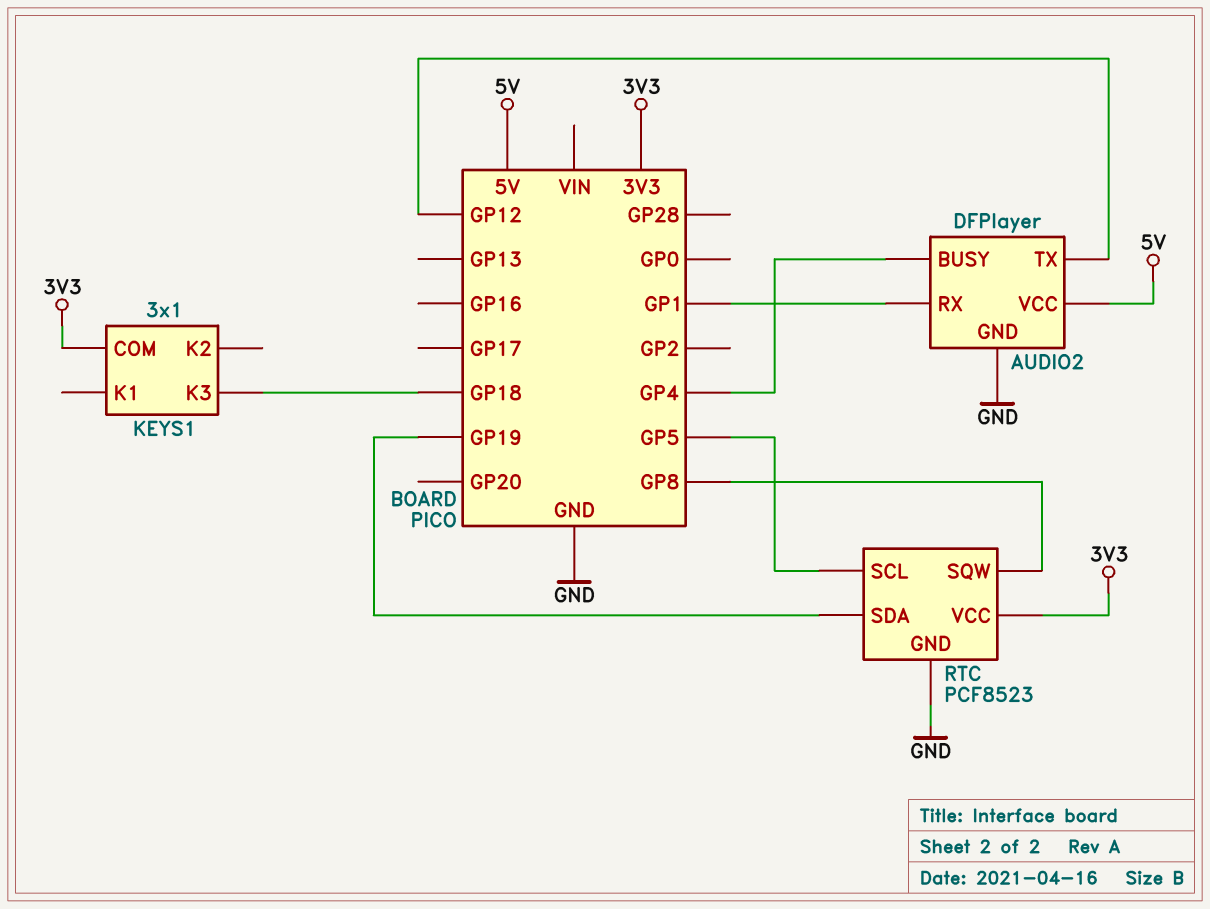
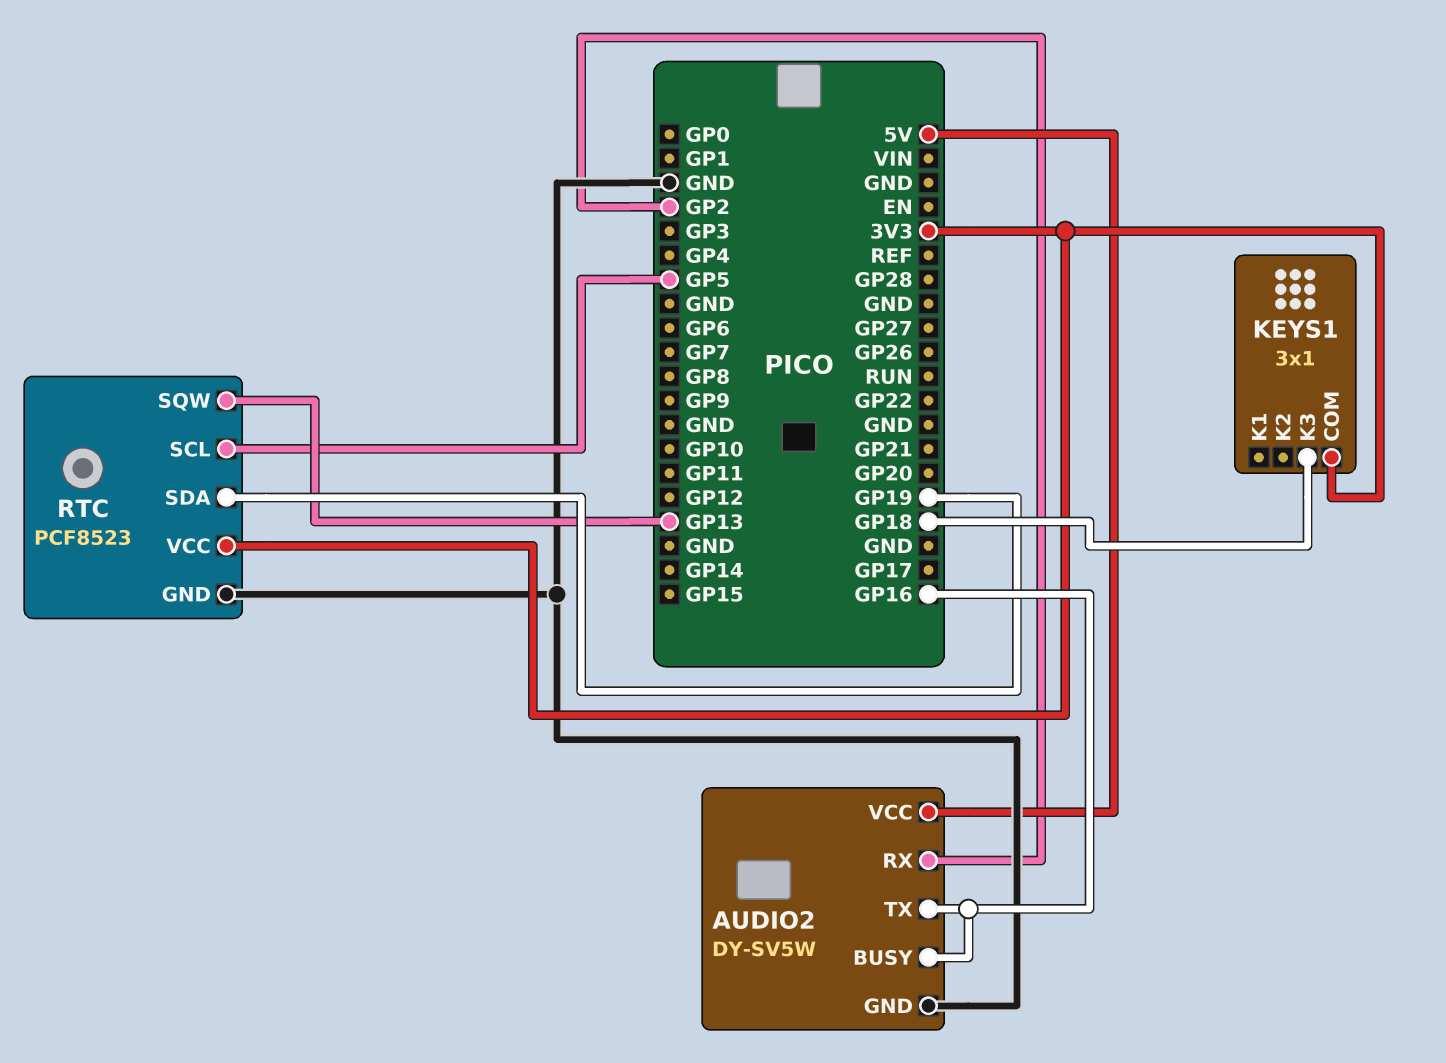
AUDIO2: DFPlayer -> DY-SV5W
AUDIO2 pin BUSY: GP4 -> GP16
AUDIO2 pin RX: GP1 -> GP2
AUDIO2 pin TX: GP12 -> GP16
RTC pin SQW: GP8 -> GP13

